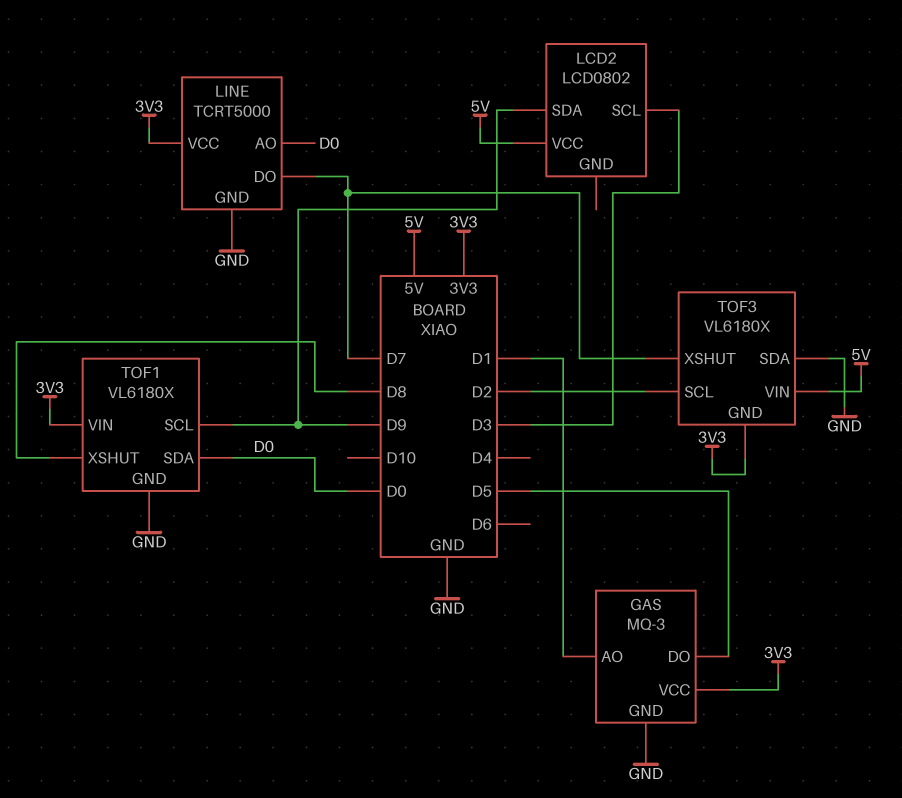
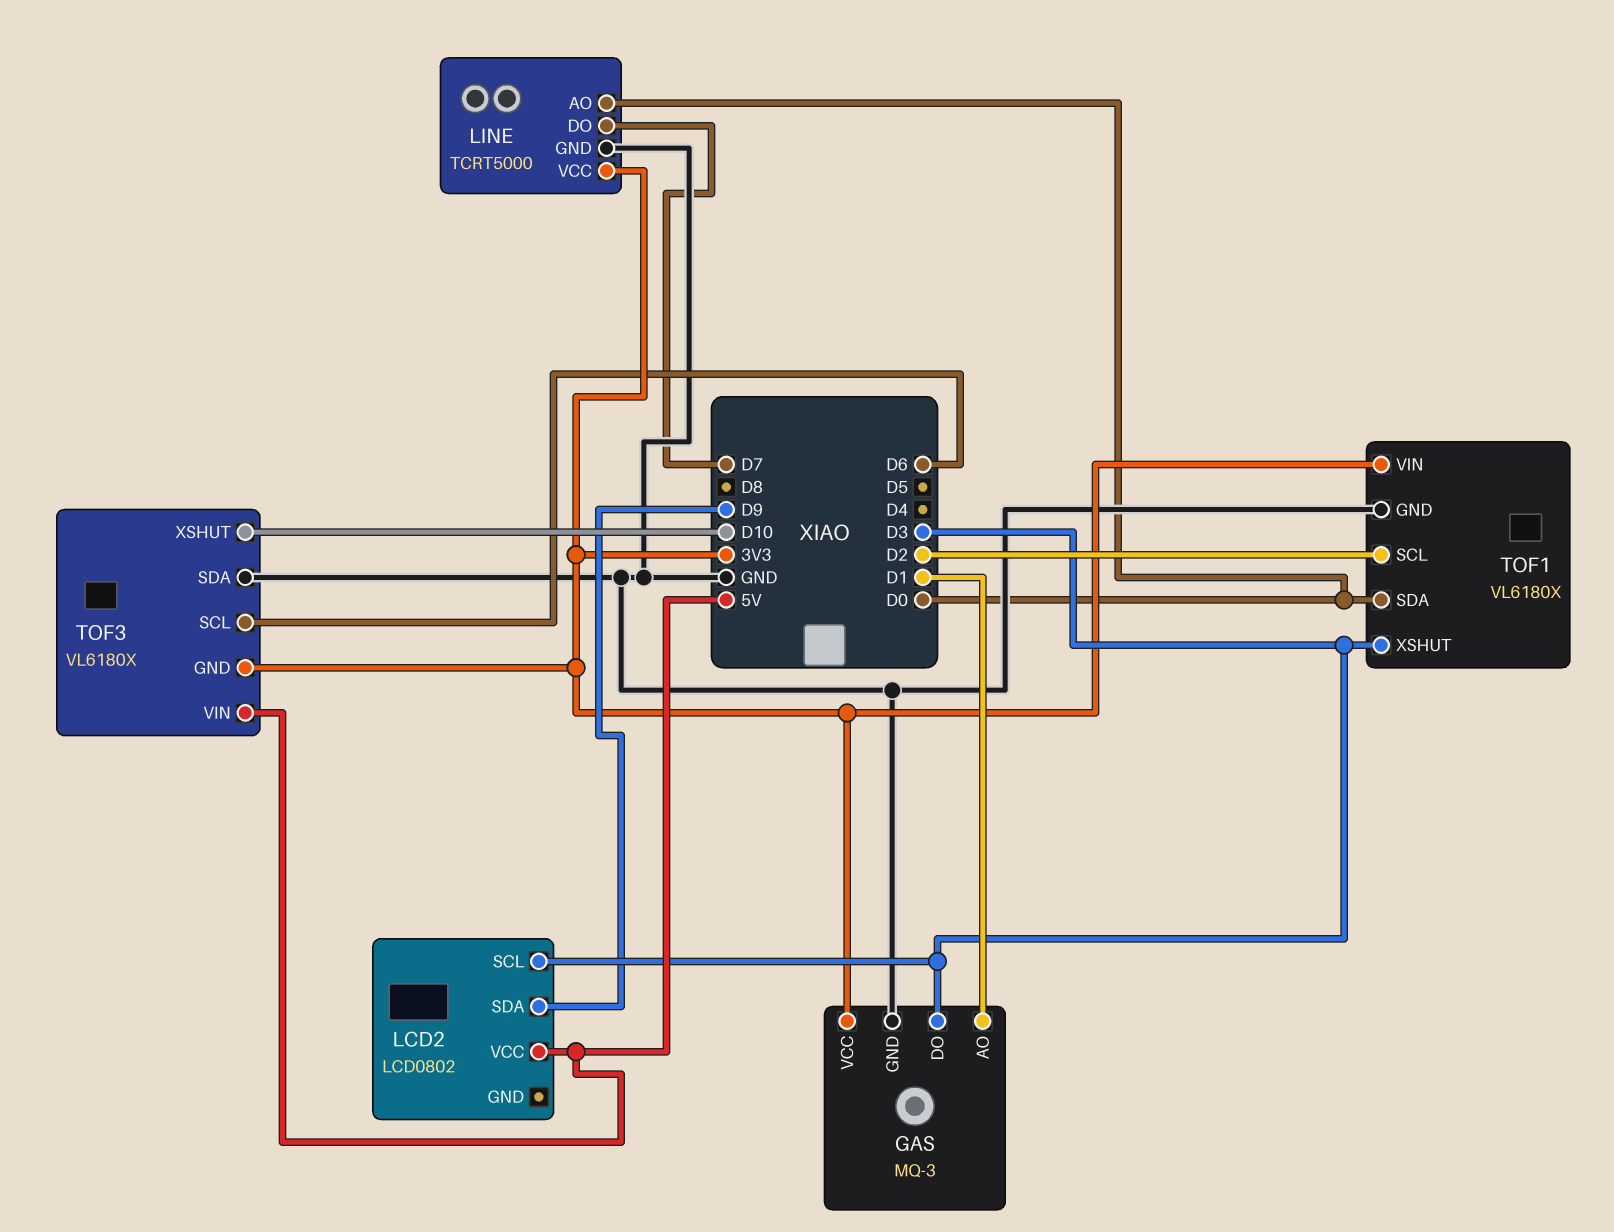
GAS pin DO: D5 -> D3
TOF1 pin SCL: D9 -> D2
TOF1 pin XSHUT: D8 -> D3
TOF3 pin SCL: D2 -> D6
TOF3 pin XSHUT: D7 -> D10

